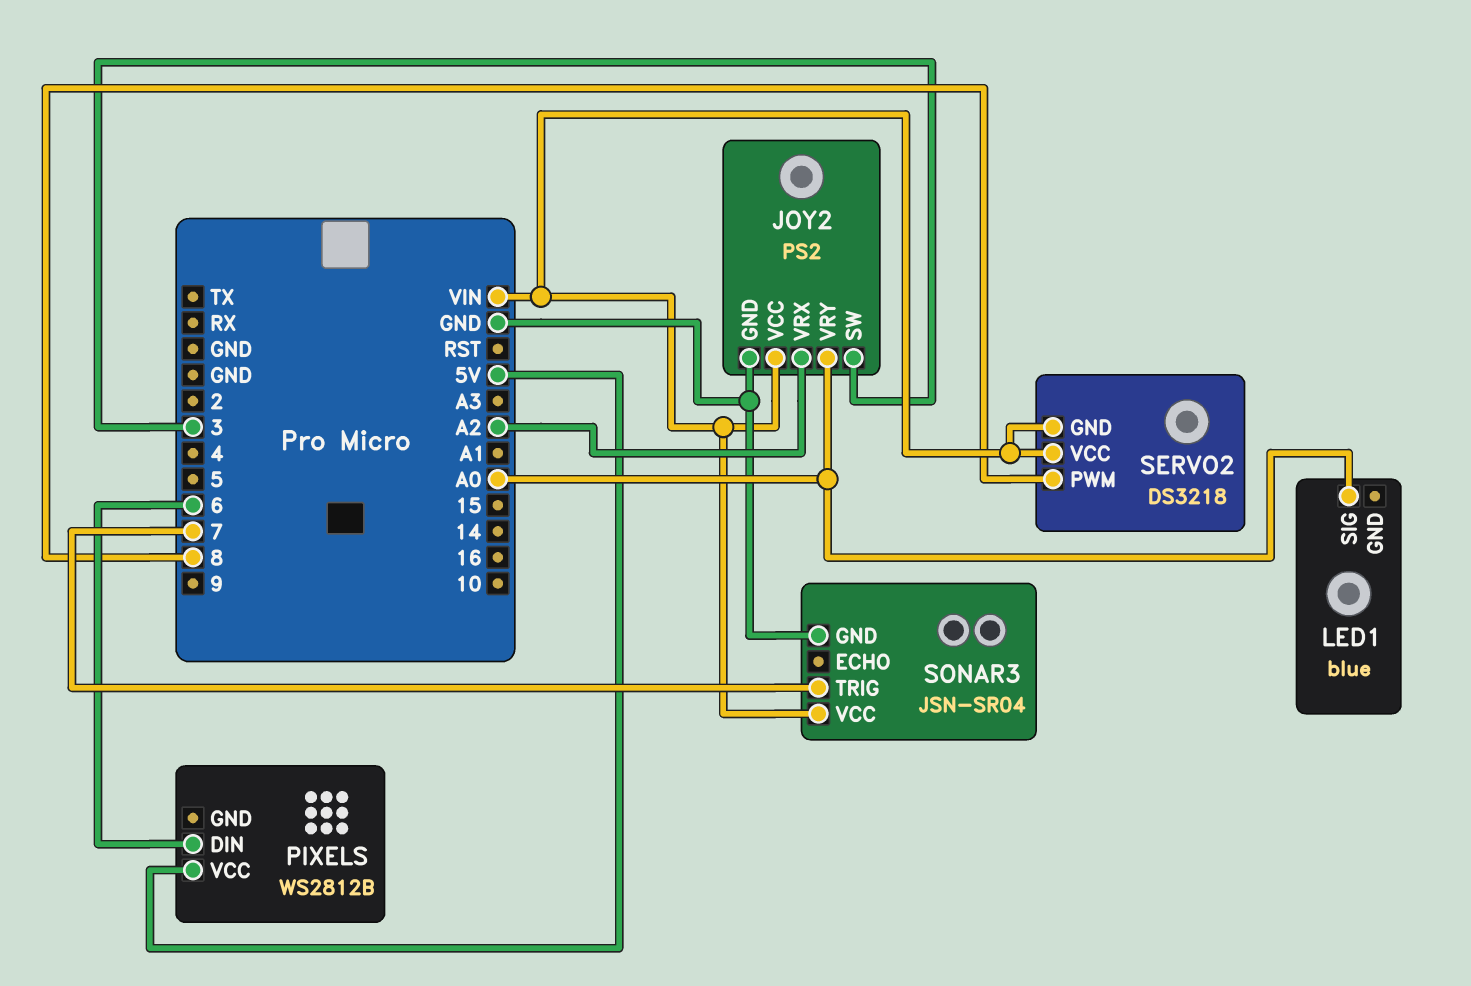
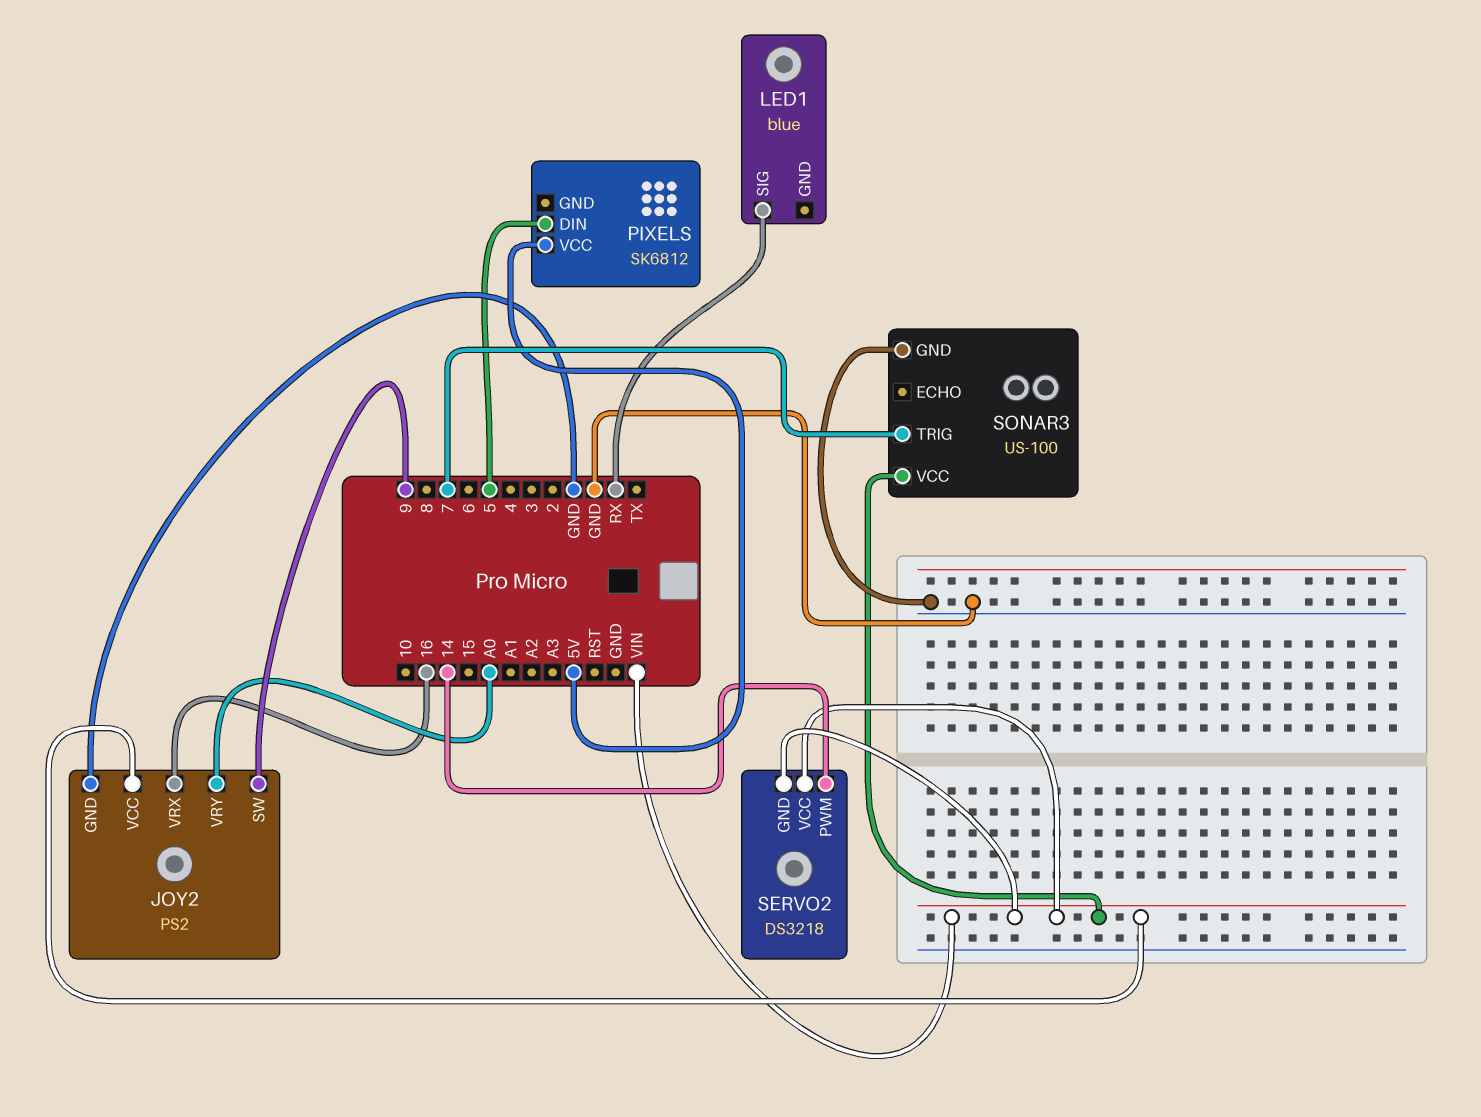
JOY2 pin SW: 3 -> 9
JOY2 pin VRX: A2 -> 16
LED1 pin SIG: A0 -> RX
PIXELS: WS2812B -> SK6812
PIXELS pin DIN: 6 -> 5
SERVO2 pin PWM: 8 -> 14
SONAR3: JSN-SR04 -> US-100

